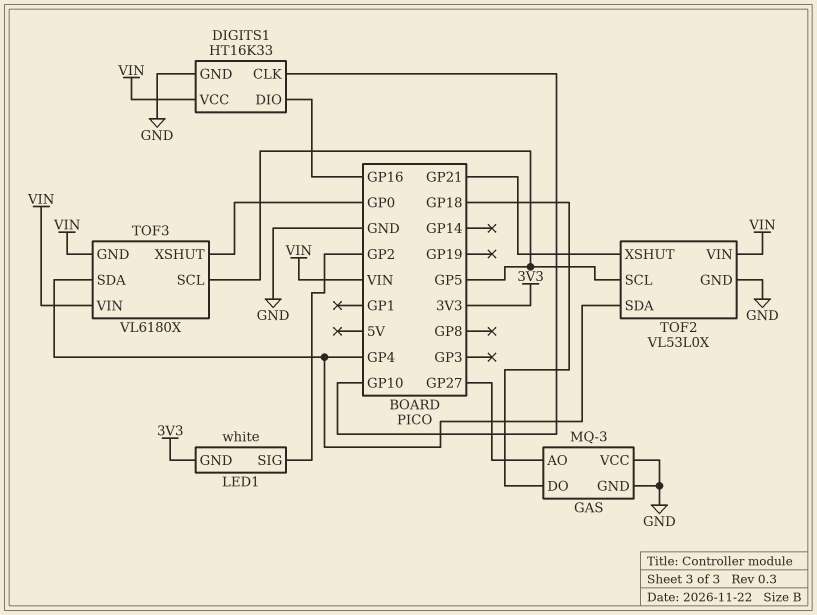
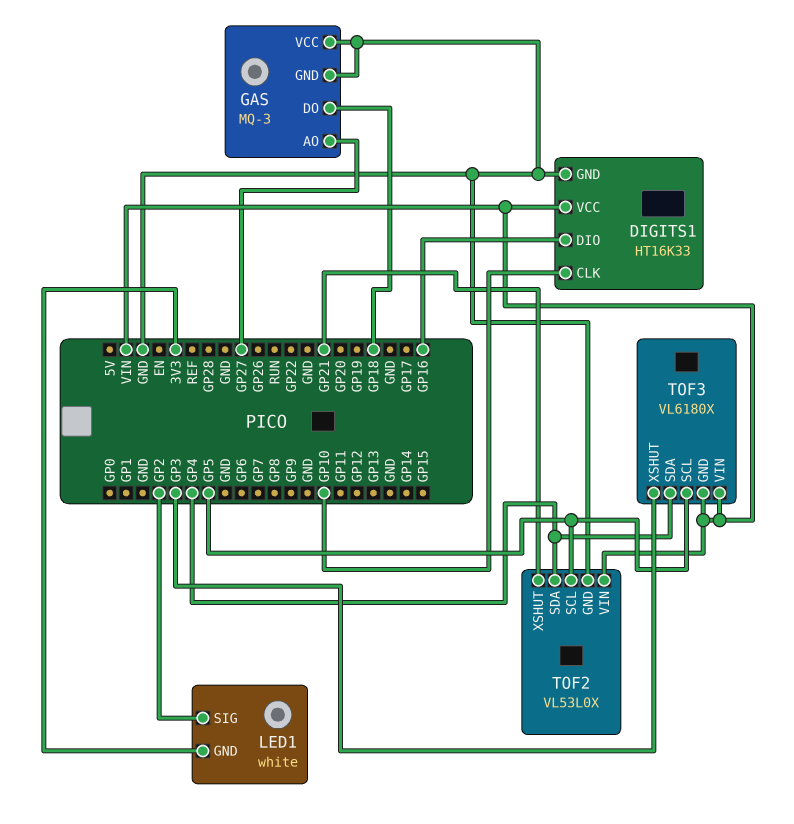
TOF3 pin XSHUT: GP0 -> GP3

